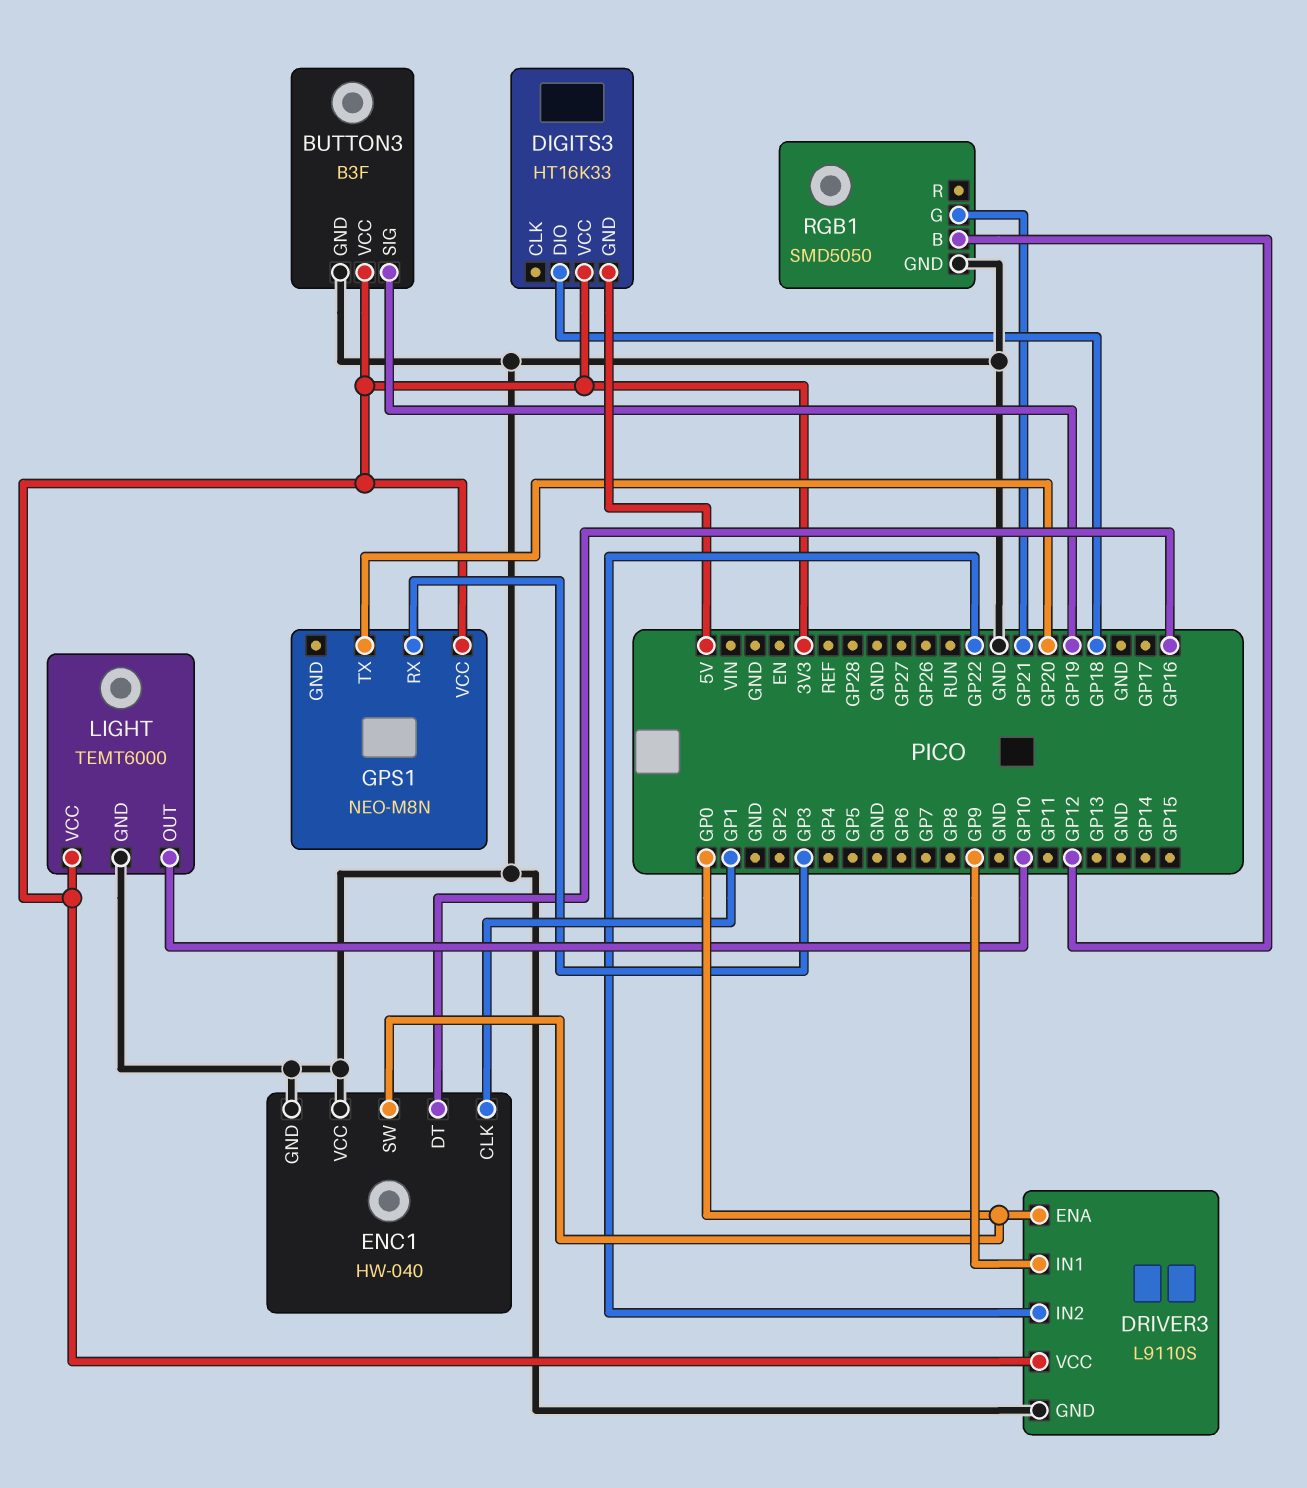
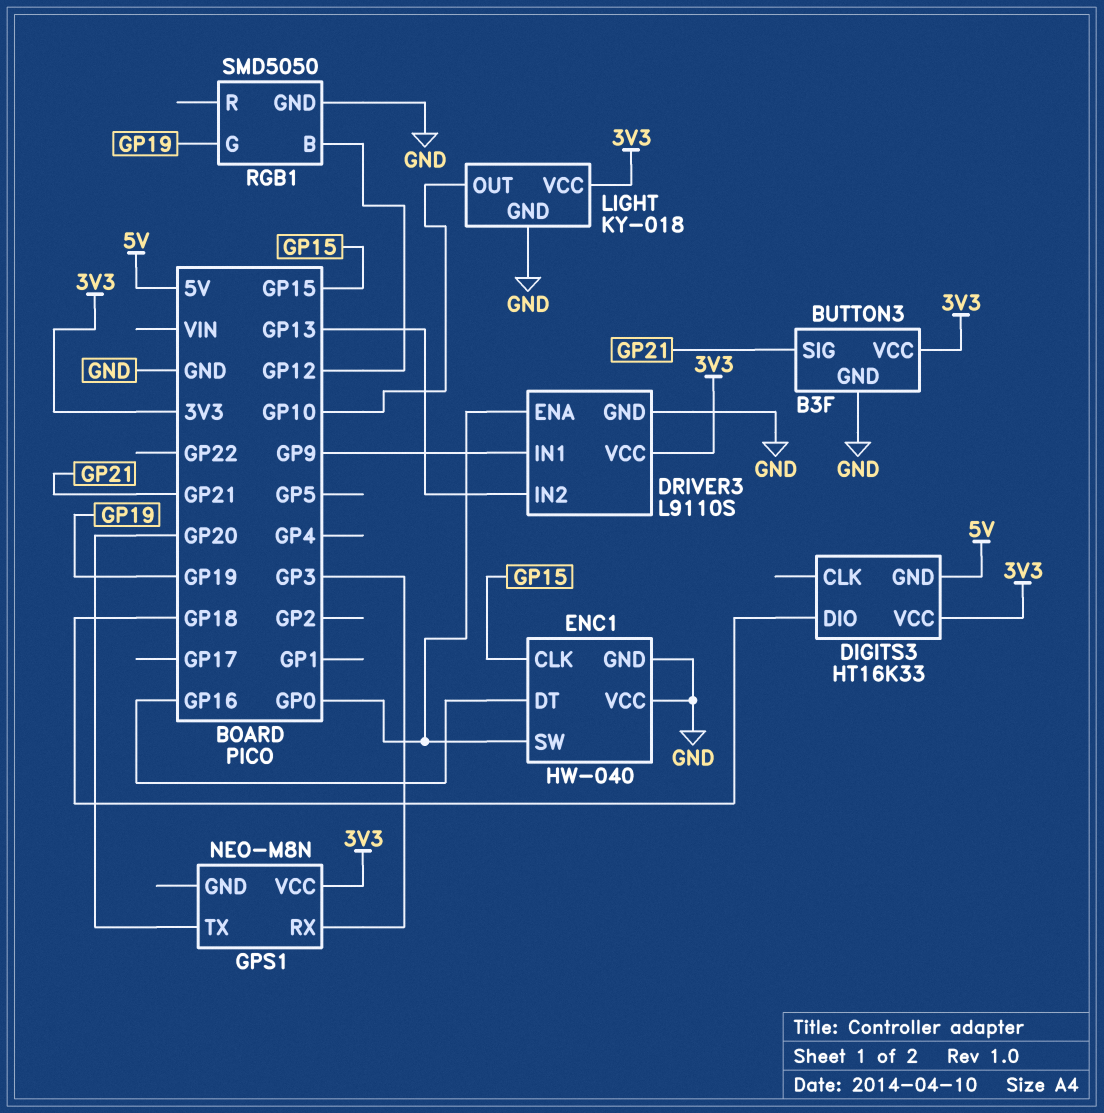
BUTTON3 pin SIG: GP19 -> GP21
DRIVER3 pin IN2: GP22 -> GP13
ENC1 pin CLK: GP1 -> GP15
LIGHT: TEMT6000 -> KY-018
RGB1 pin G: GP21 -> GP19

